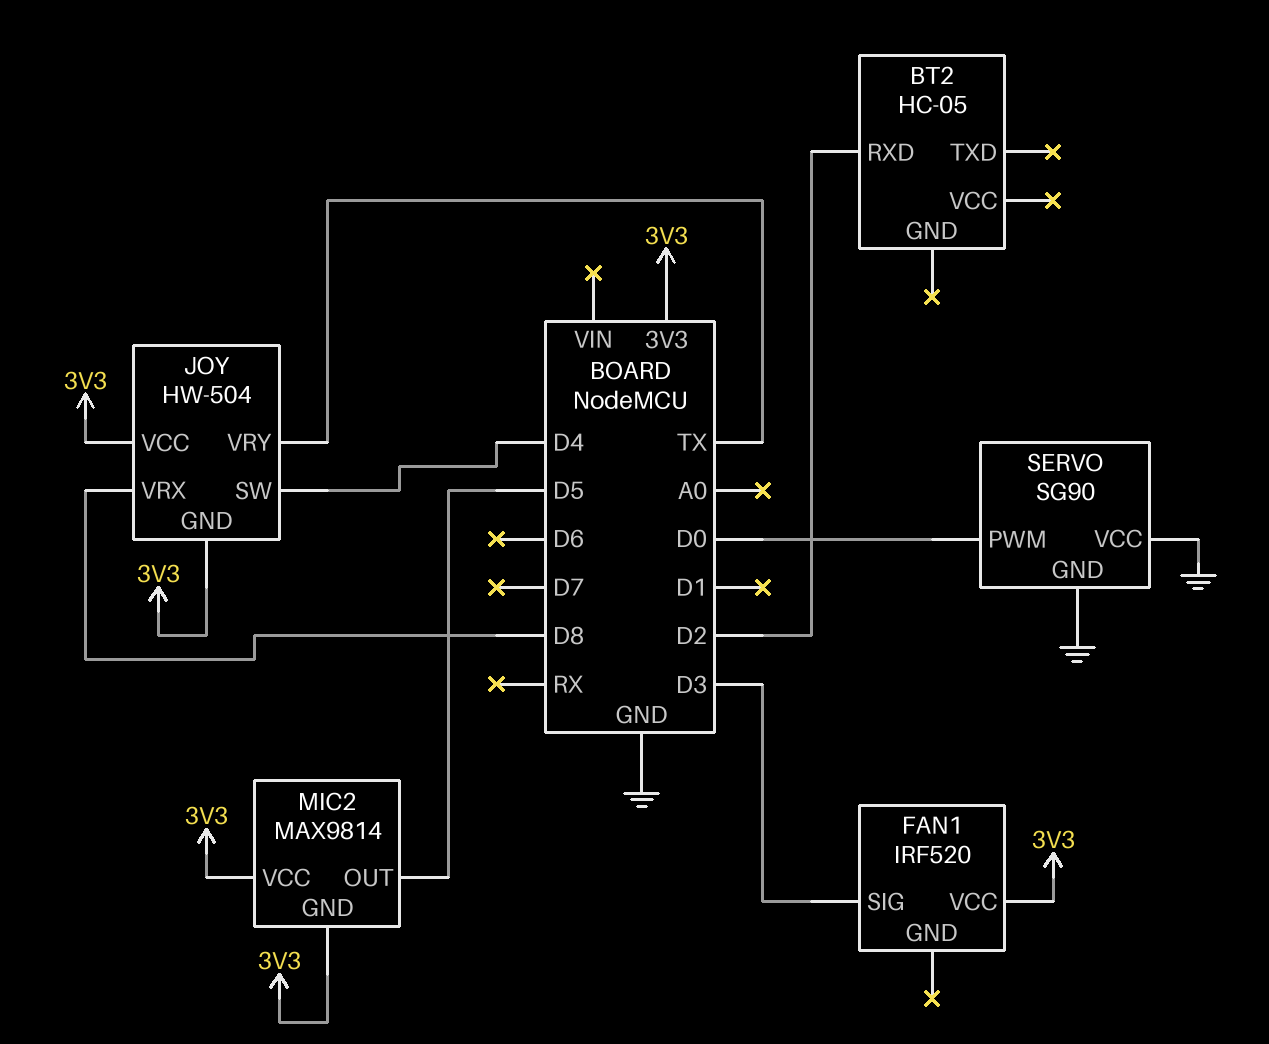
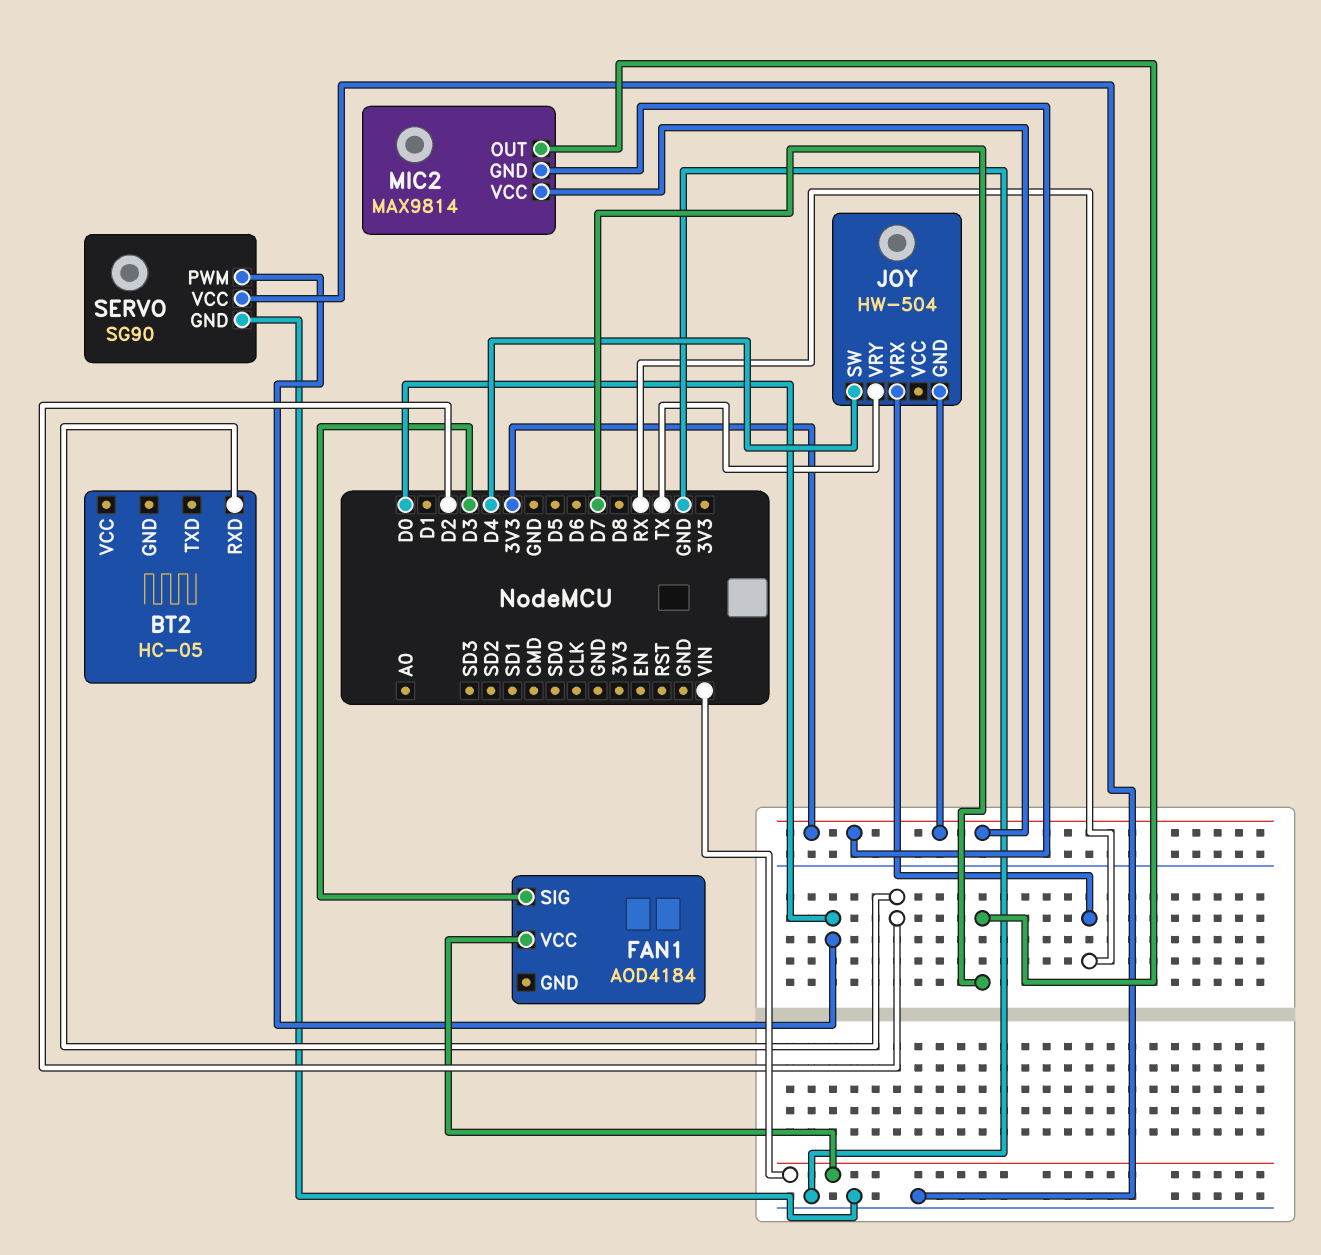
FAN1: IRF520 -> AOD4184
FAN1 pin VCC: 3V3 -> VIN
JOY pin VCC: 3V3 -> none
JOY pin VRX: D8 -> RX
MIC2 pin OUT: D5 -> D7

